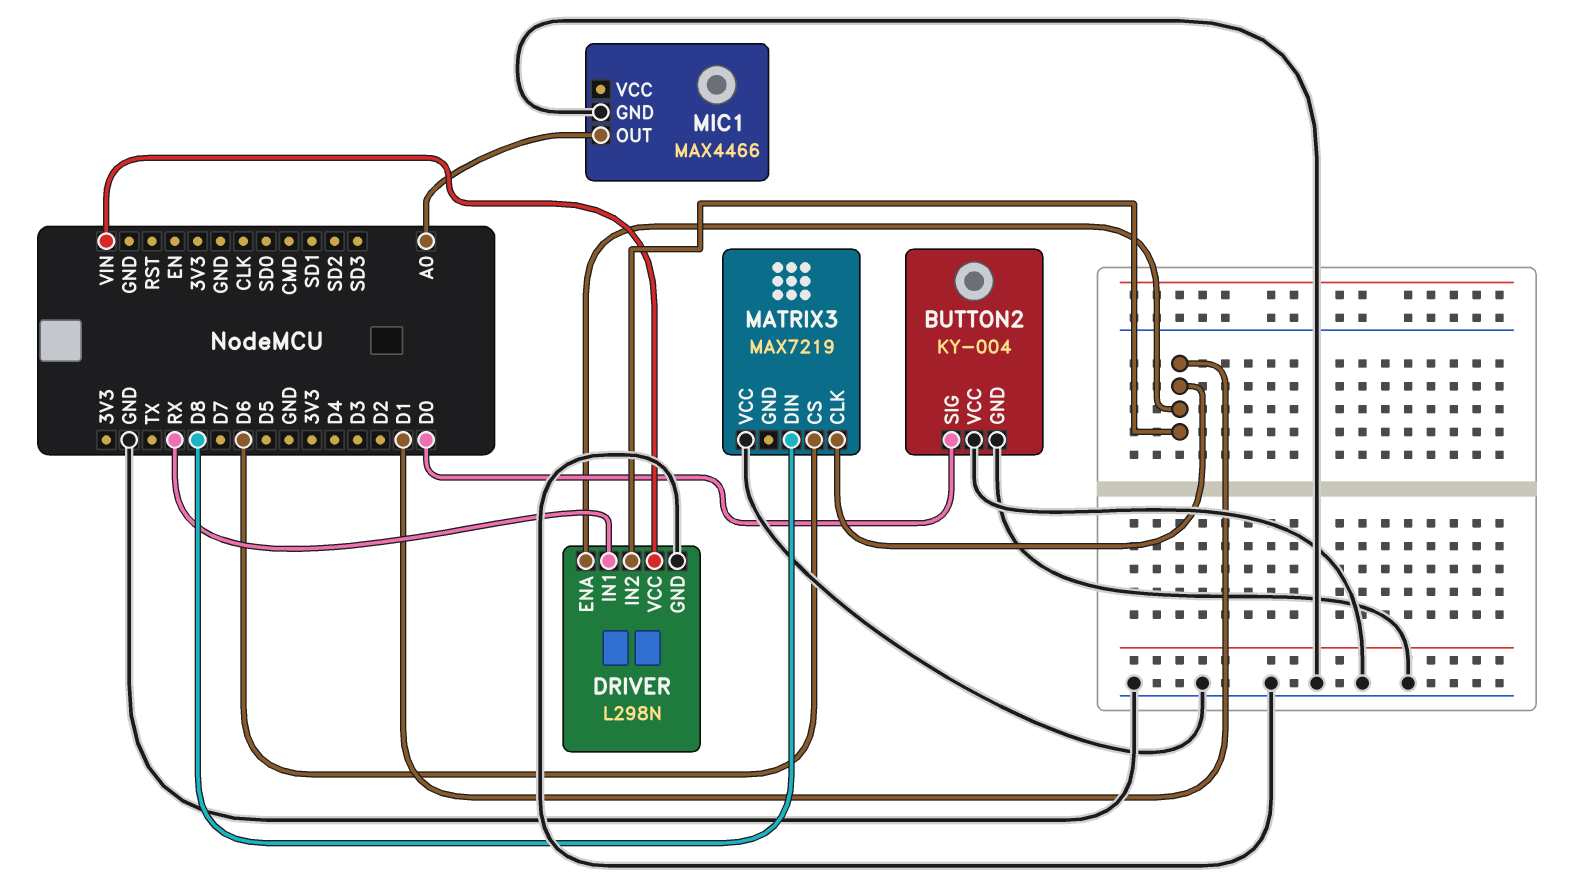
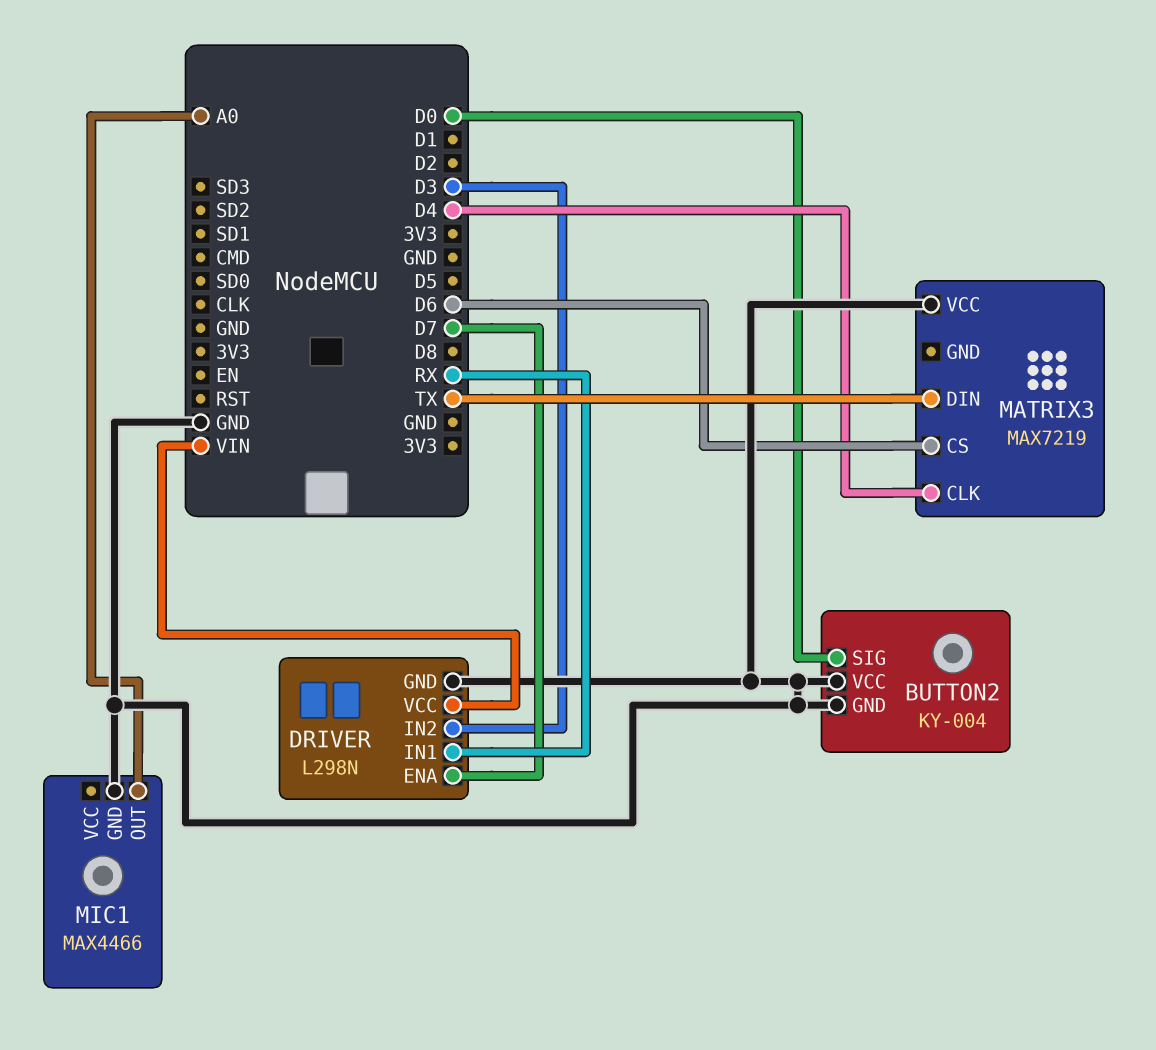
DRIVER pin ENA: D1 -> D7
DRIVER pin IN2: D1 -> D3
MATRIX3 pin CLK: D1 -> D4
MATRIX3 pin DIN: D8 -> TX

